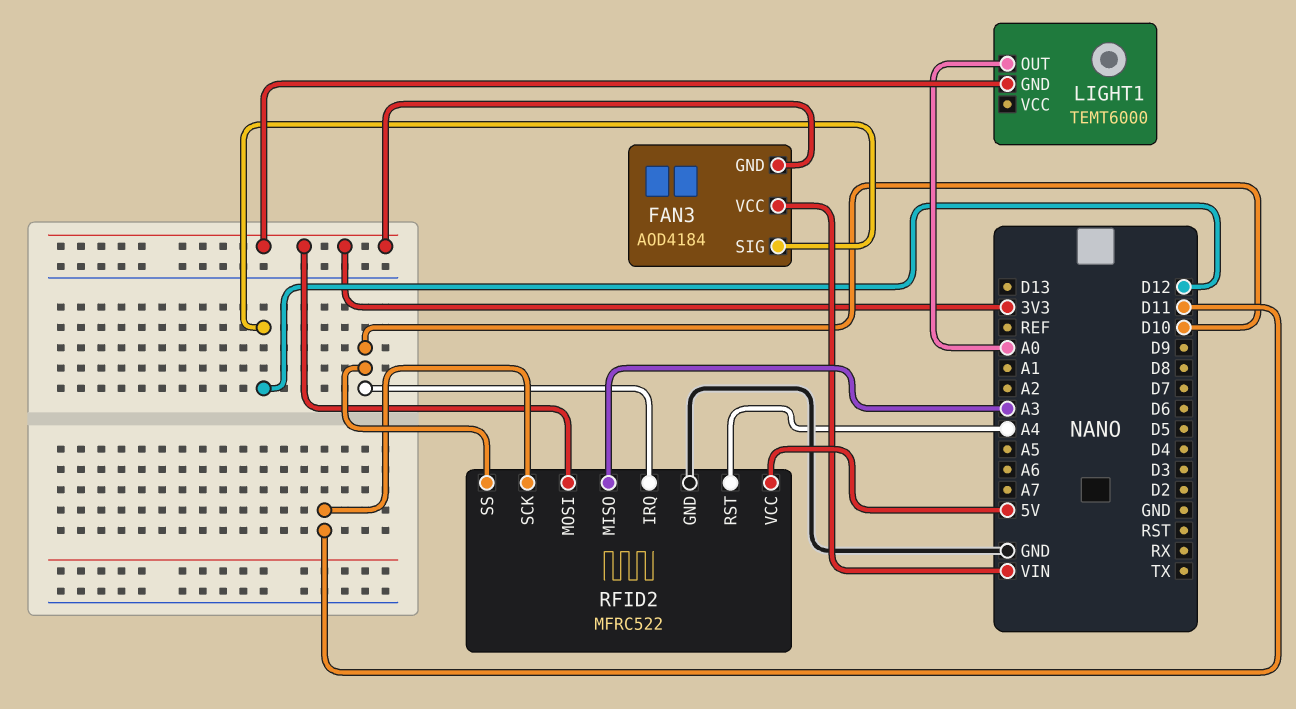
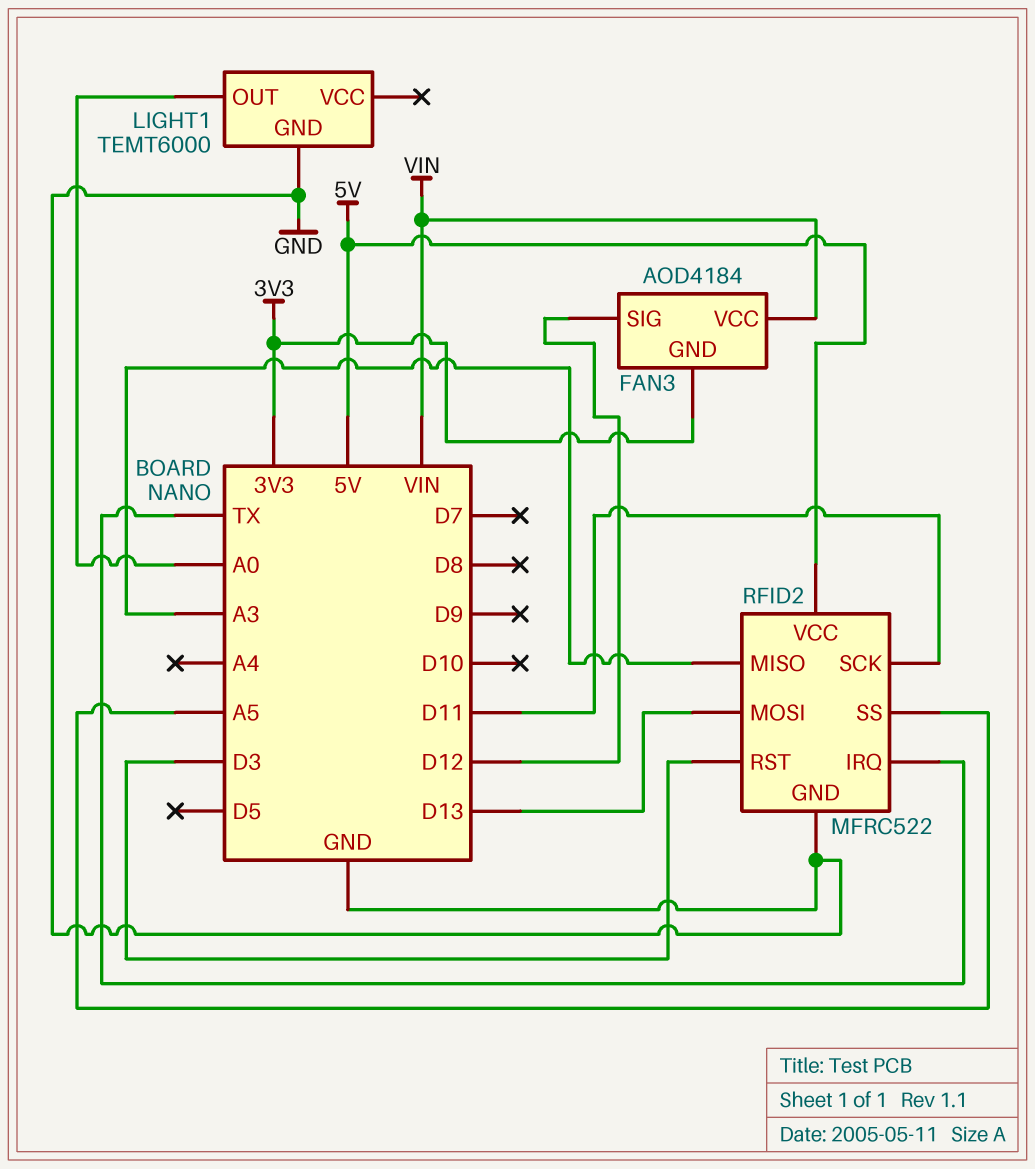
LIGHT1 pin GND: 3V3 -> GND
RFID2 pin IRQ: D10 -> TX
RFID2 pin MOSI: 3V3 -> D13
RFID2 pin RST: A4 -> D3
RFID2 pin SS: D10 -> A5

